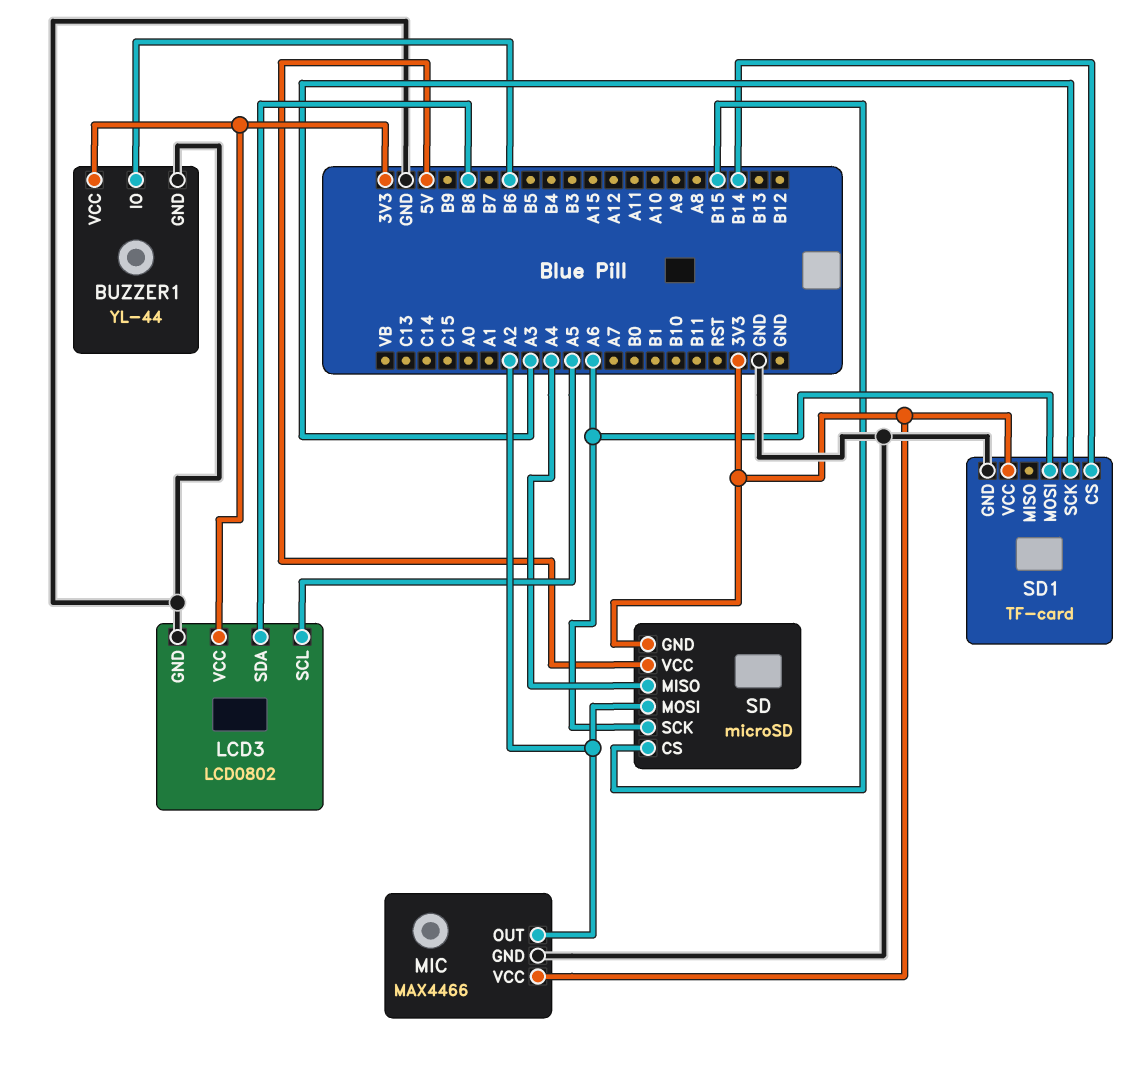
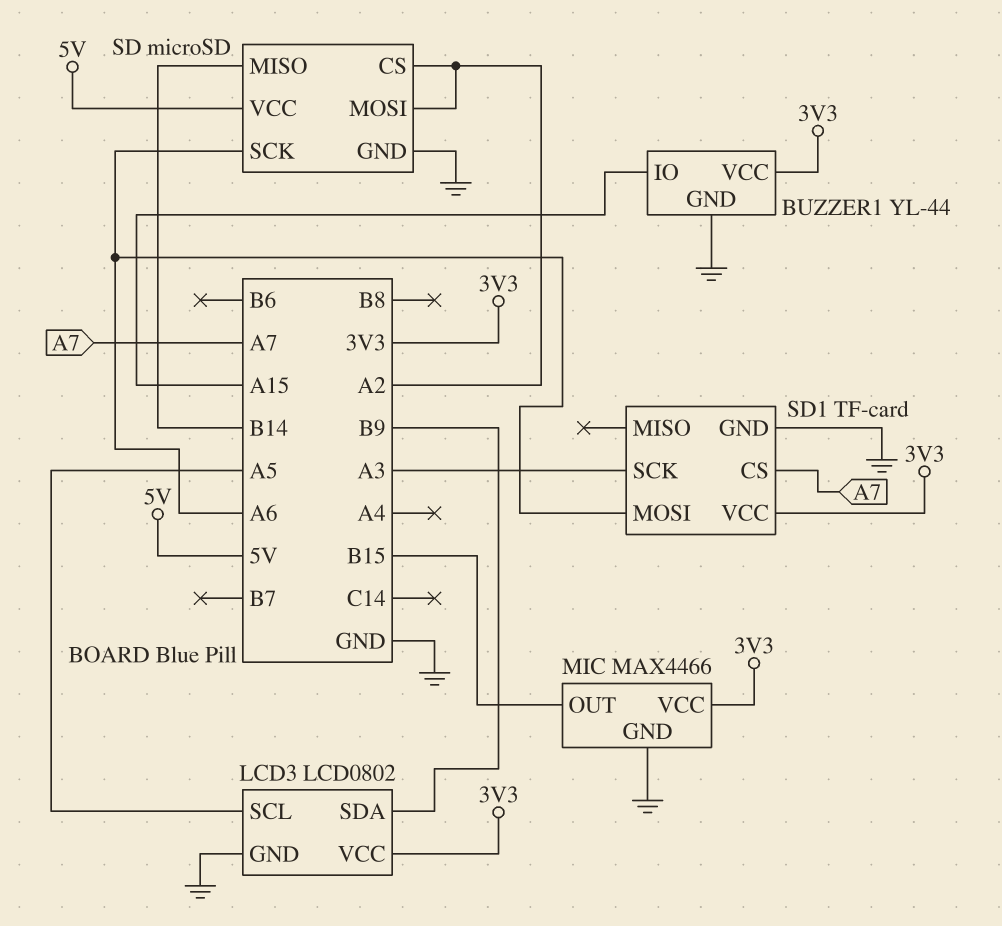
BUZZER1 pin IO: B6 -> A15
LCD3 pin SDA: B8 -> B9
MIC pin OUT: A2 -> B15
SD pin CS: B15 -> A2
SD pin GND: 3V3 -> GND
SD pin MISO: A4 -> B14
SD1 pin CS: B14 -> A7

